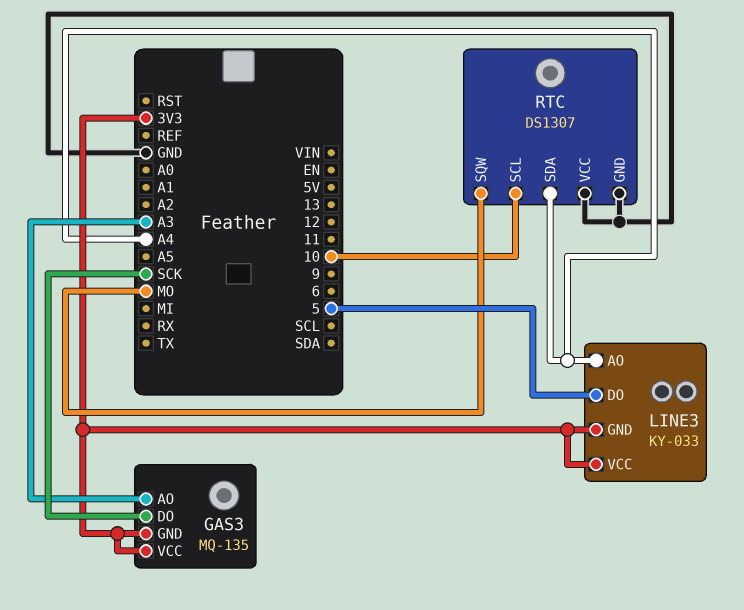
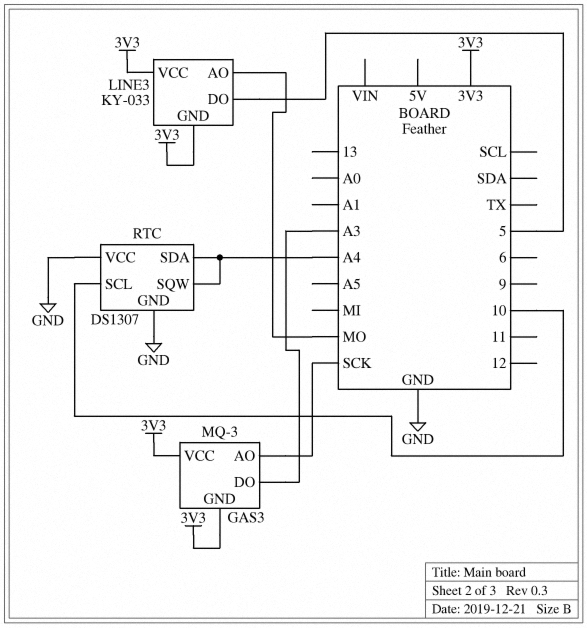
GAS3: MQ-135 -> MQ-3
GAS3 pin AO: A3 -> SCK
GAS3 pin DO: SCK -> A3
LINE3 pin AO: A4 -> MO
RTC pin SQW: MO -> A4

